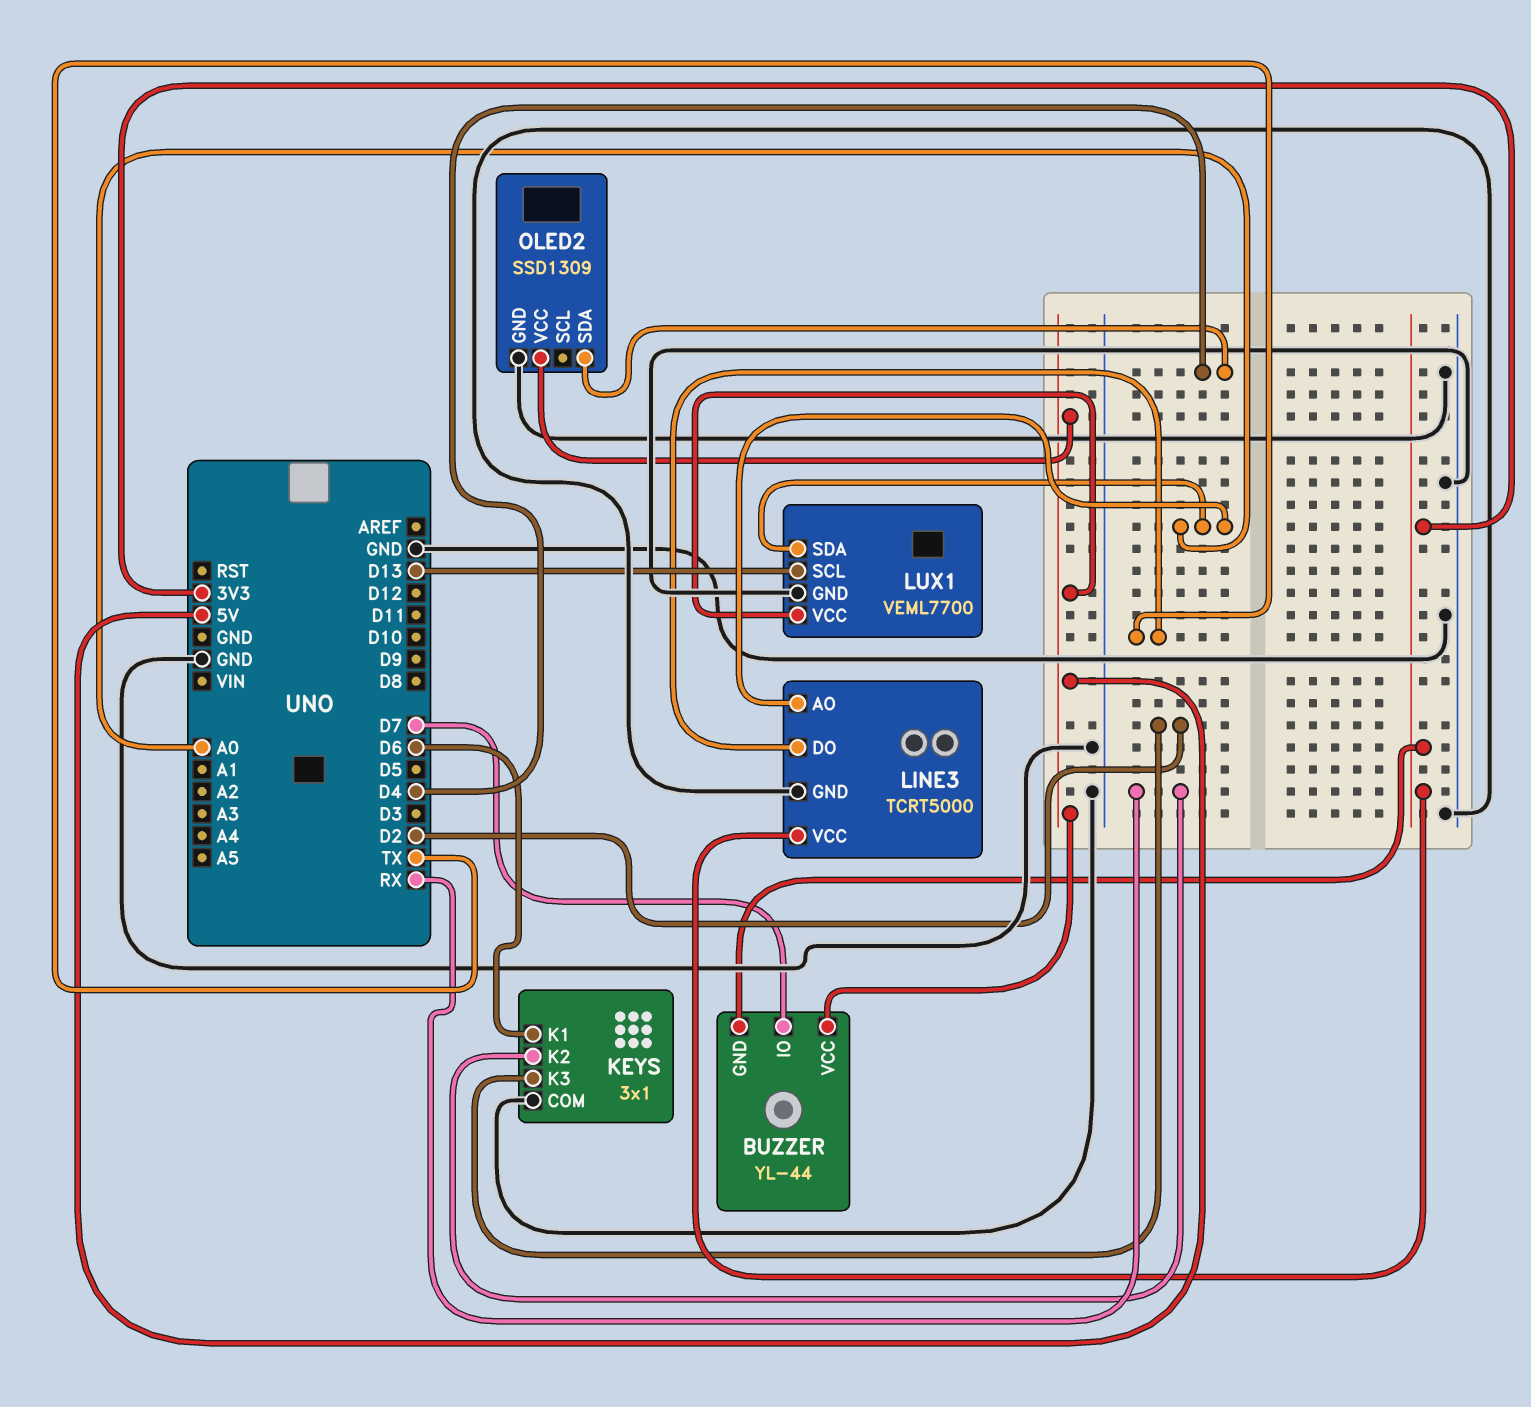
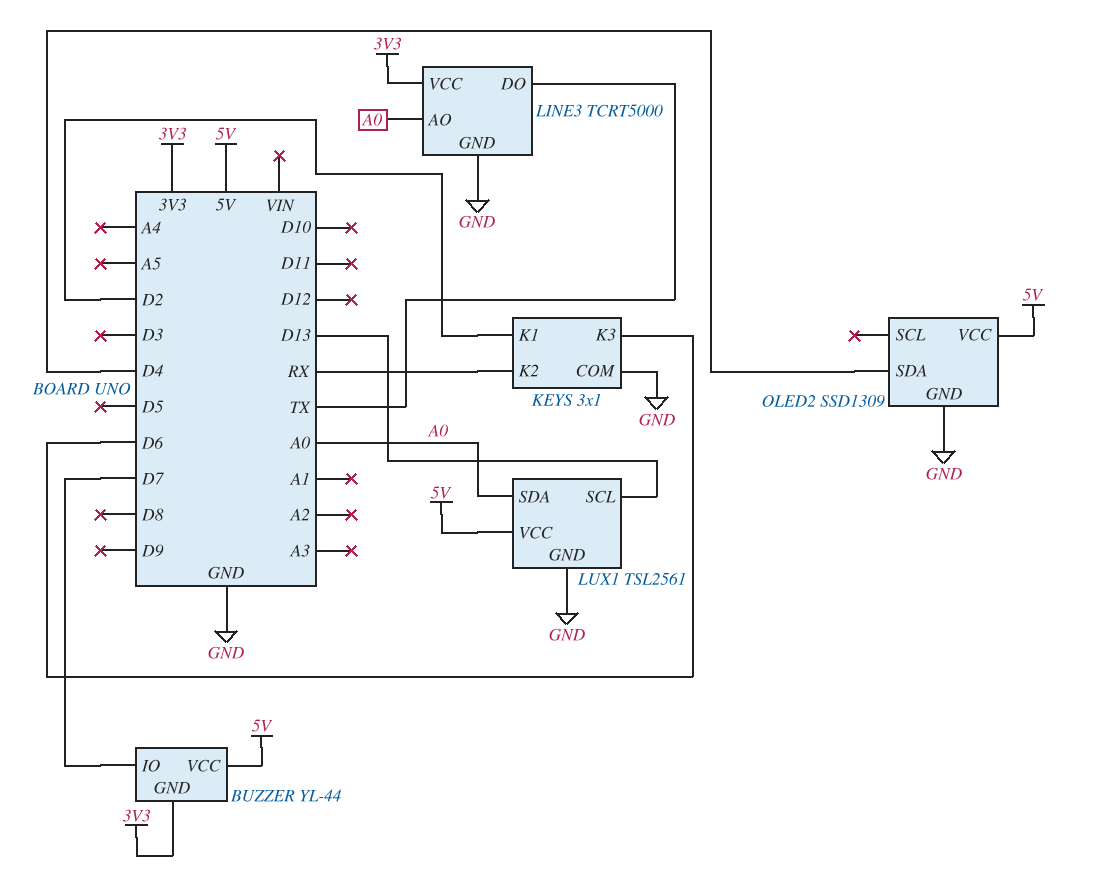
KEYS pin K1: D6 -> D2
KEYS pin K3: D2 -> D6
LUX1: VEML7700 -> TSL2561

